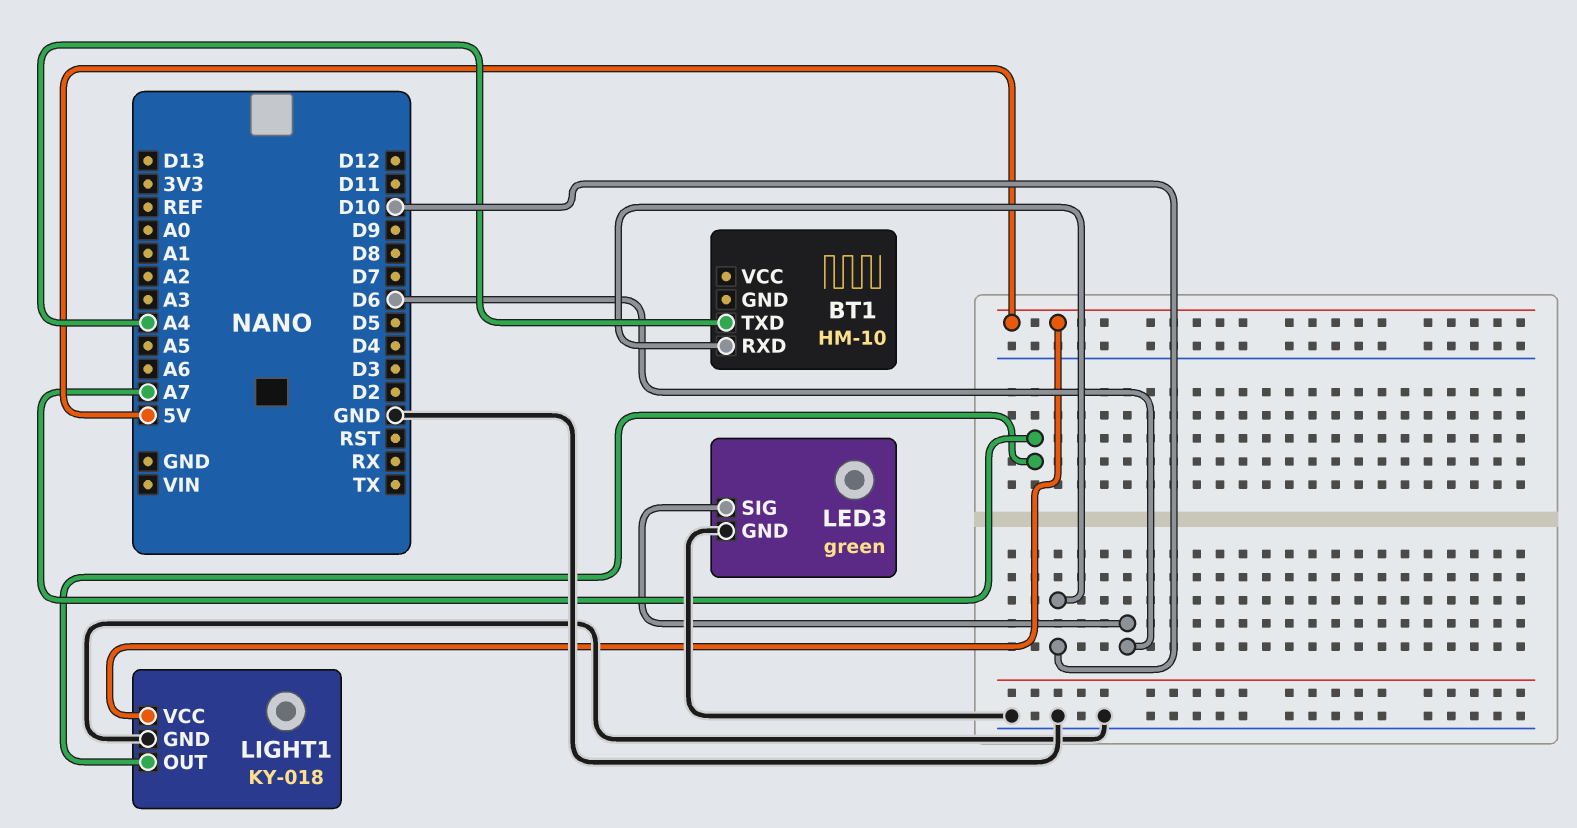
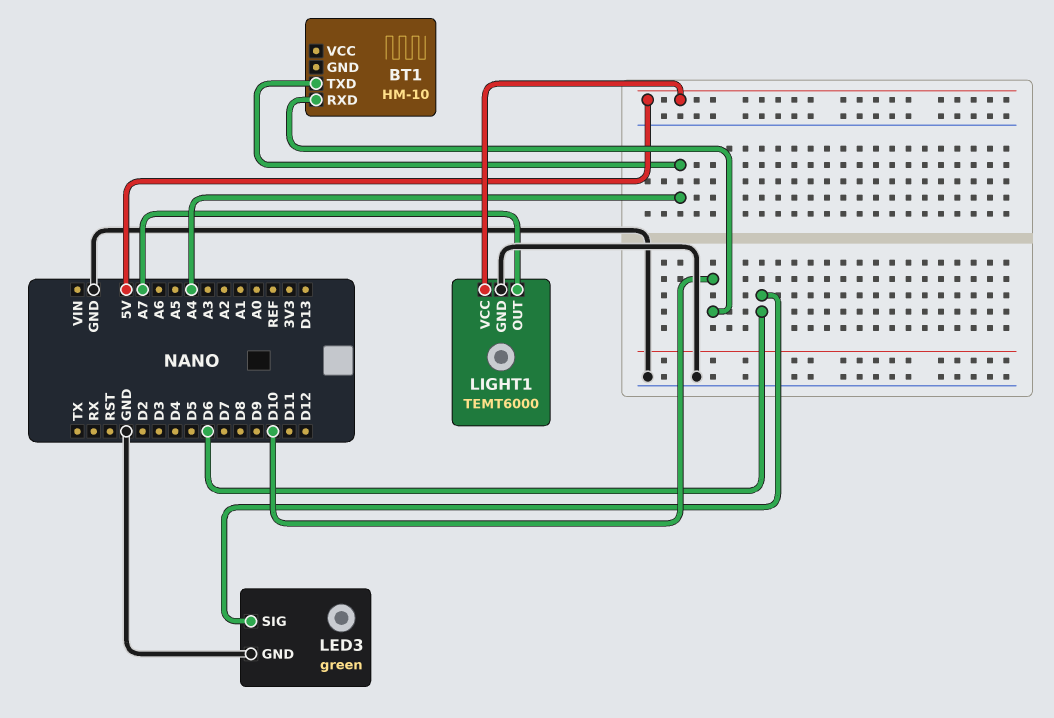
LIGHT1: KY-018 -> TEMT6000

